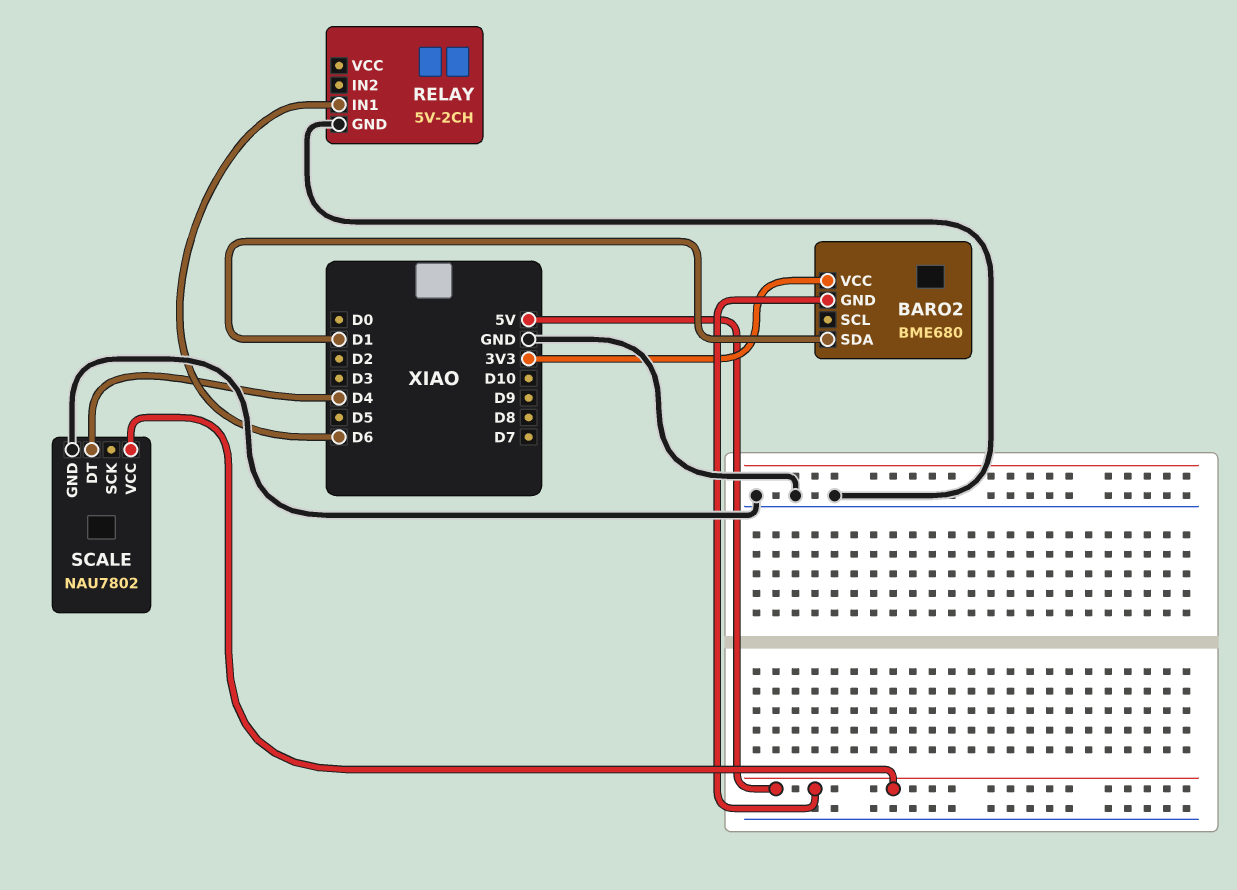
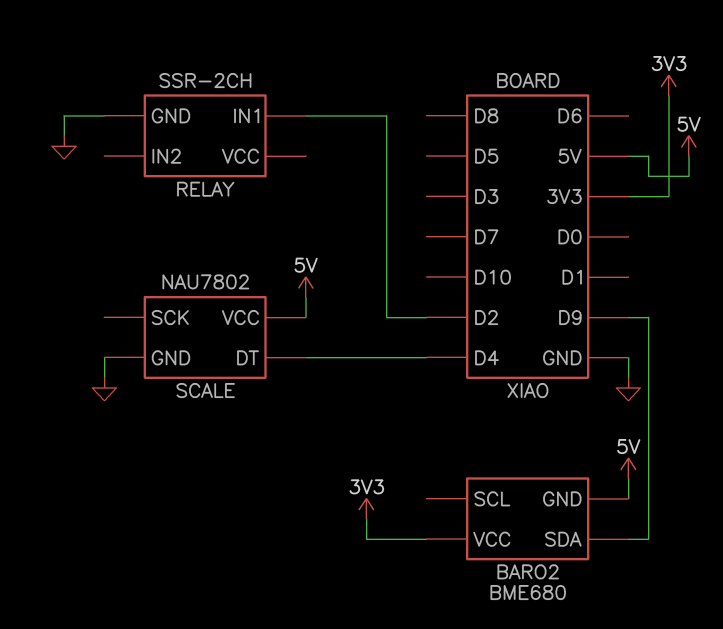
BARO2 pin SDA: D1 -> D9
RELAY: 5V-2CH -> SSR-2CH
RELAY pin IN1: D6 -> D2

